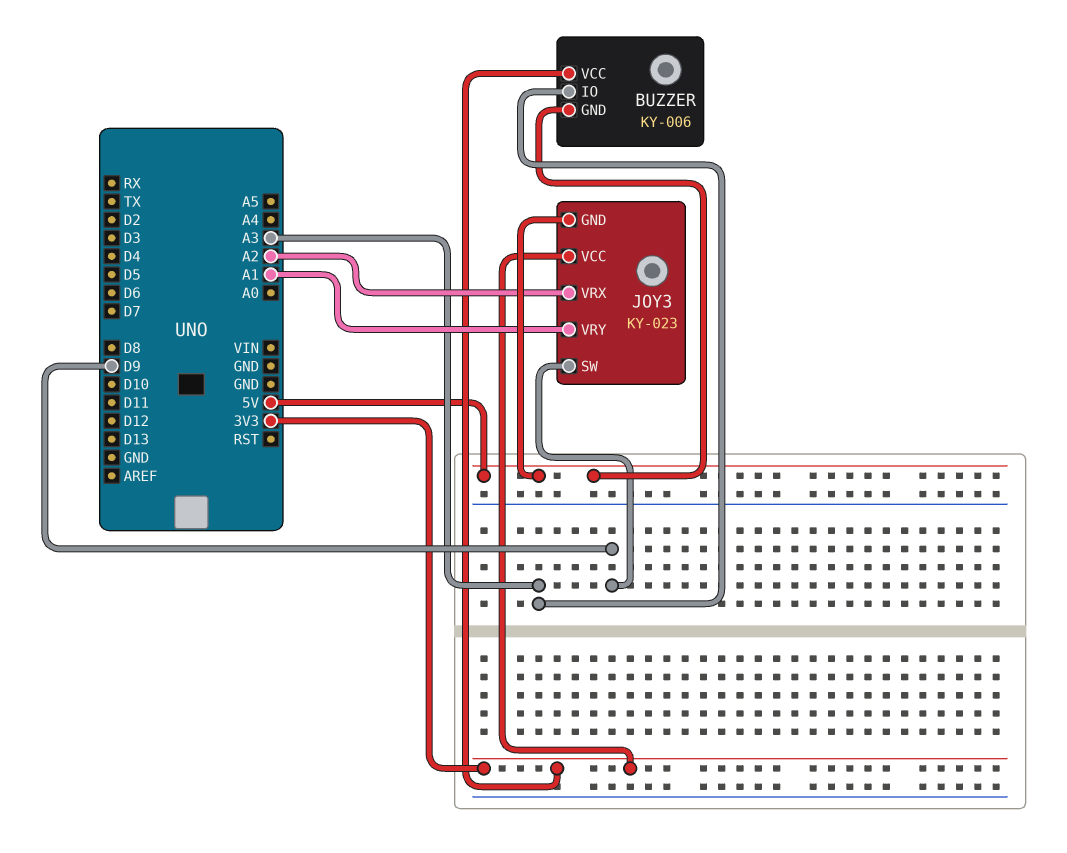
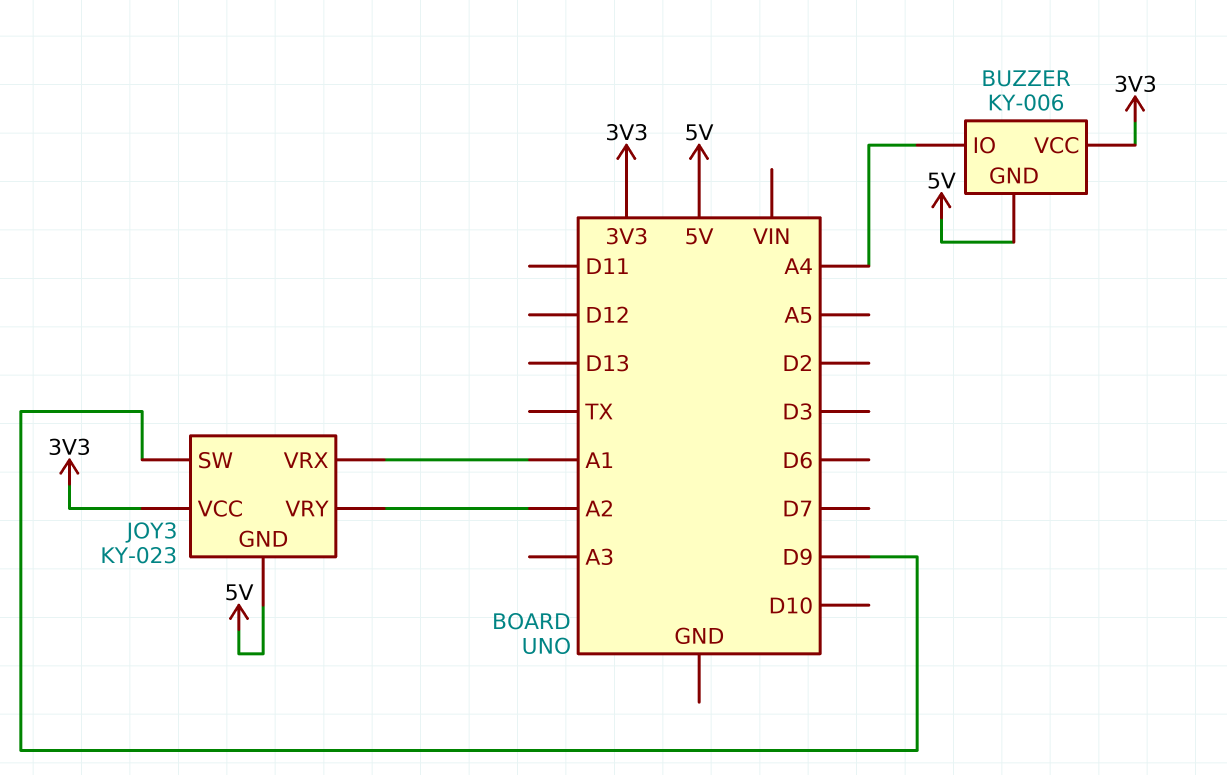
BUZZER pin IO: A3 -> A4
JOY3 pin VRX: A2 -> A1
JOY3 pin VRY: A1 -> A2

